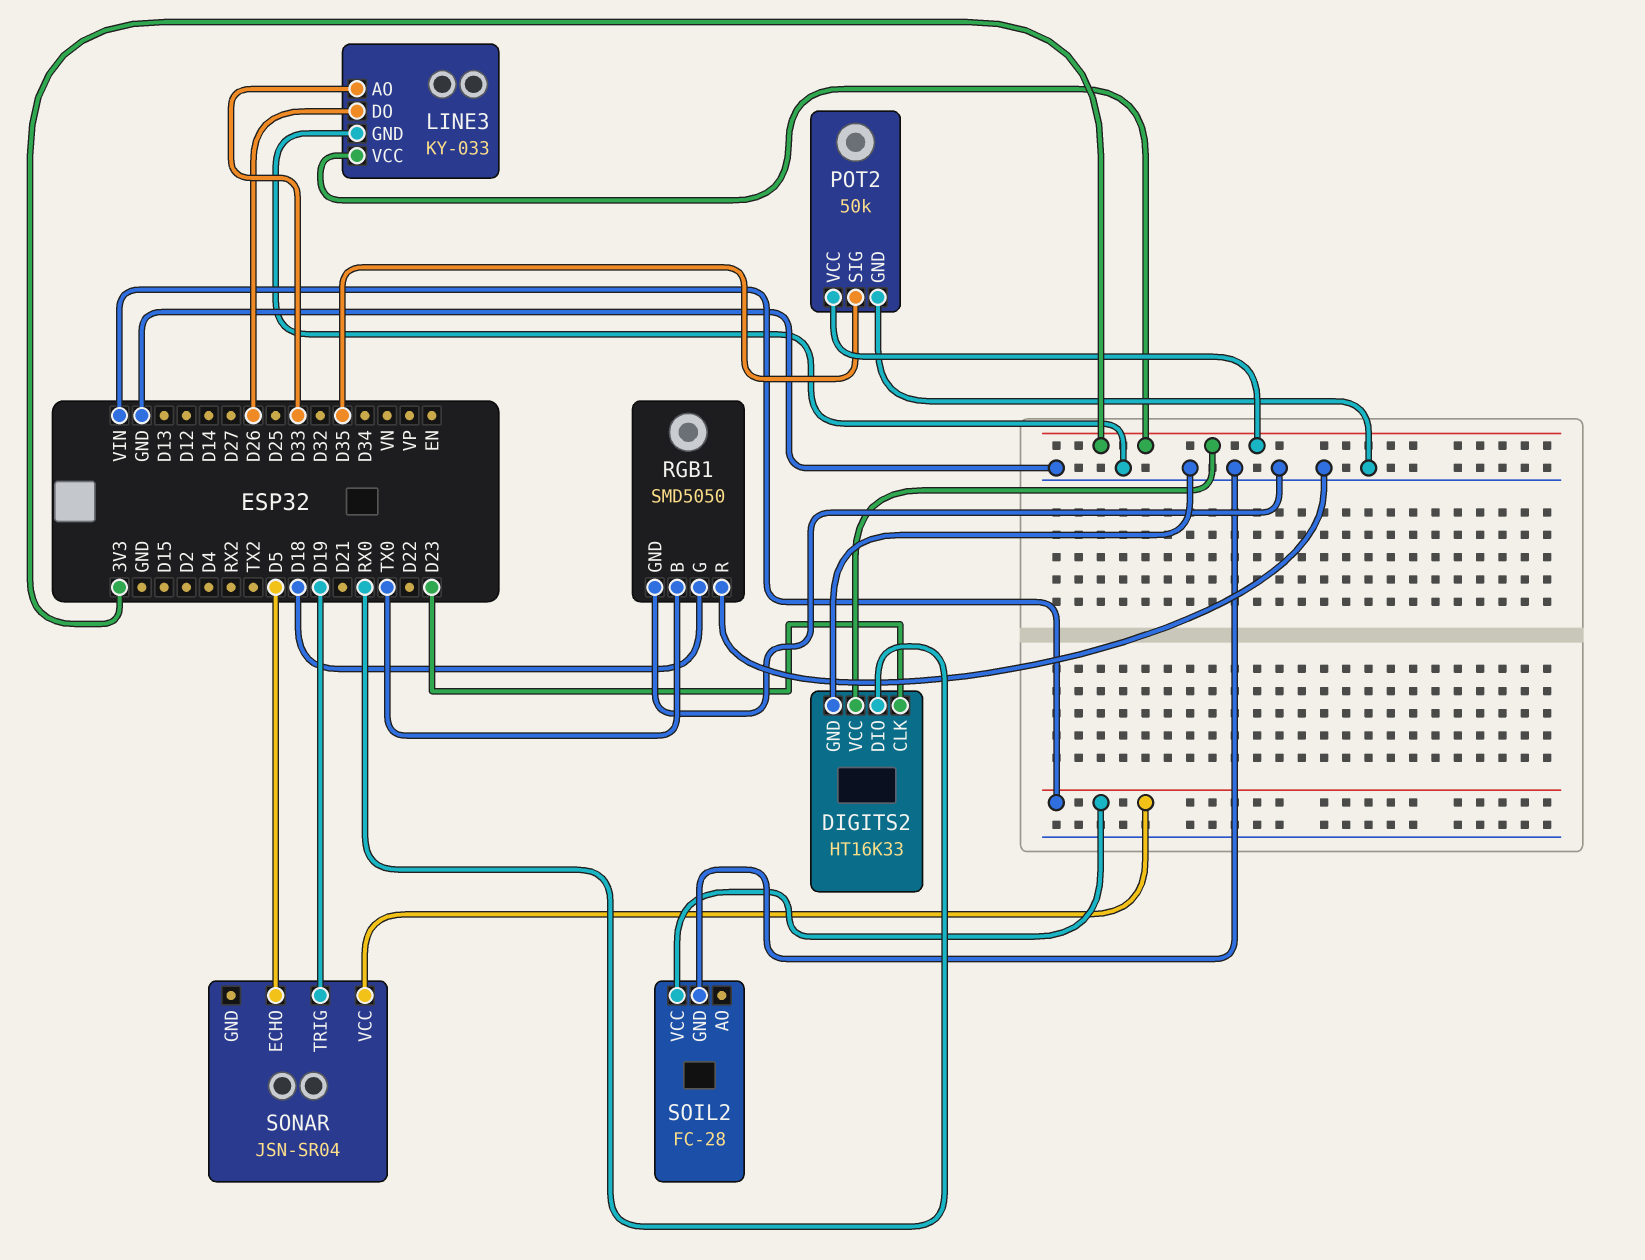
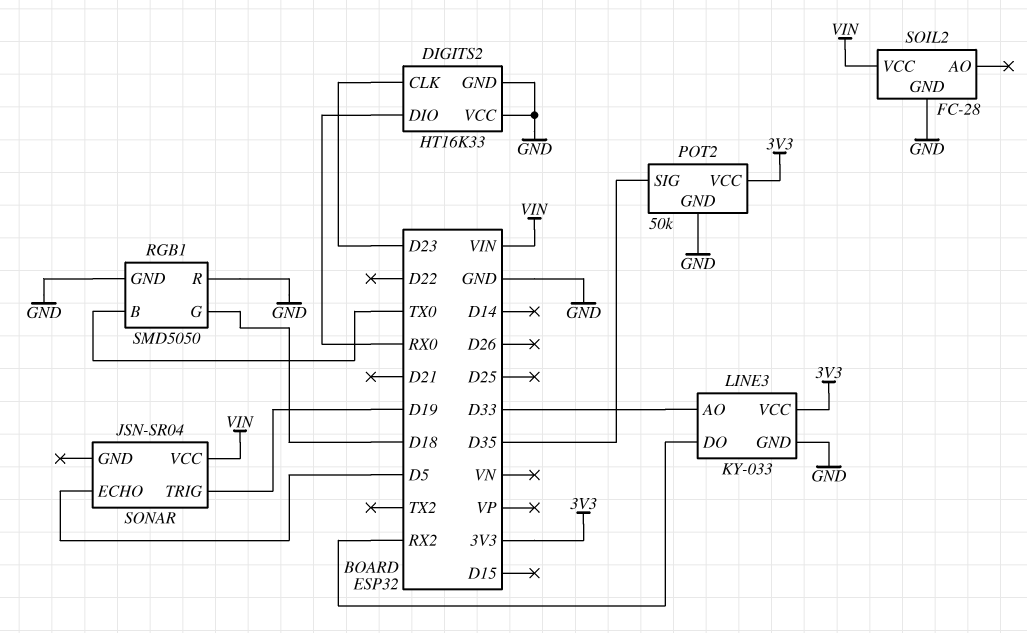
DIGITS2 pin VCC: 3V3 -> GND
LINE3 pin DO: D26 -> RX2

